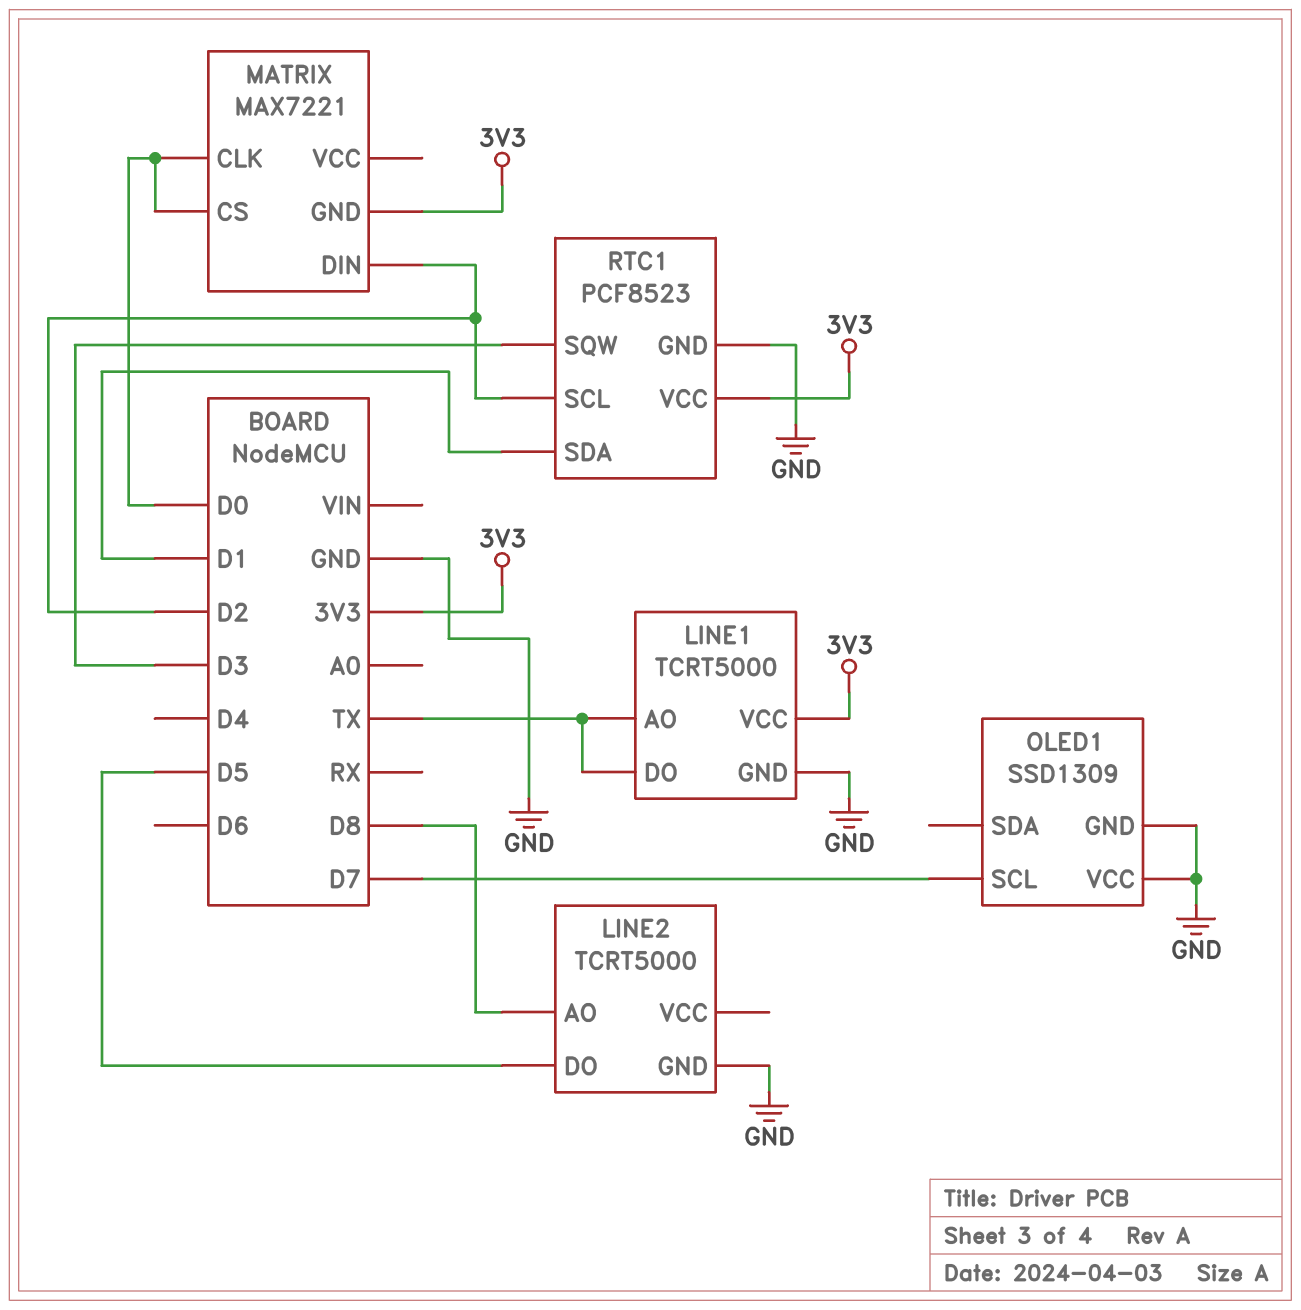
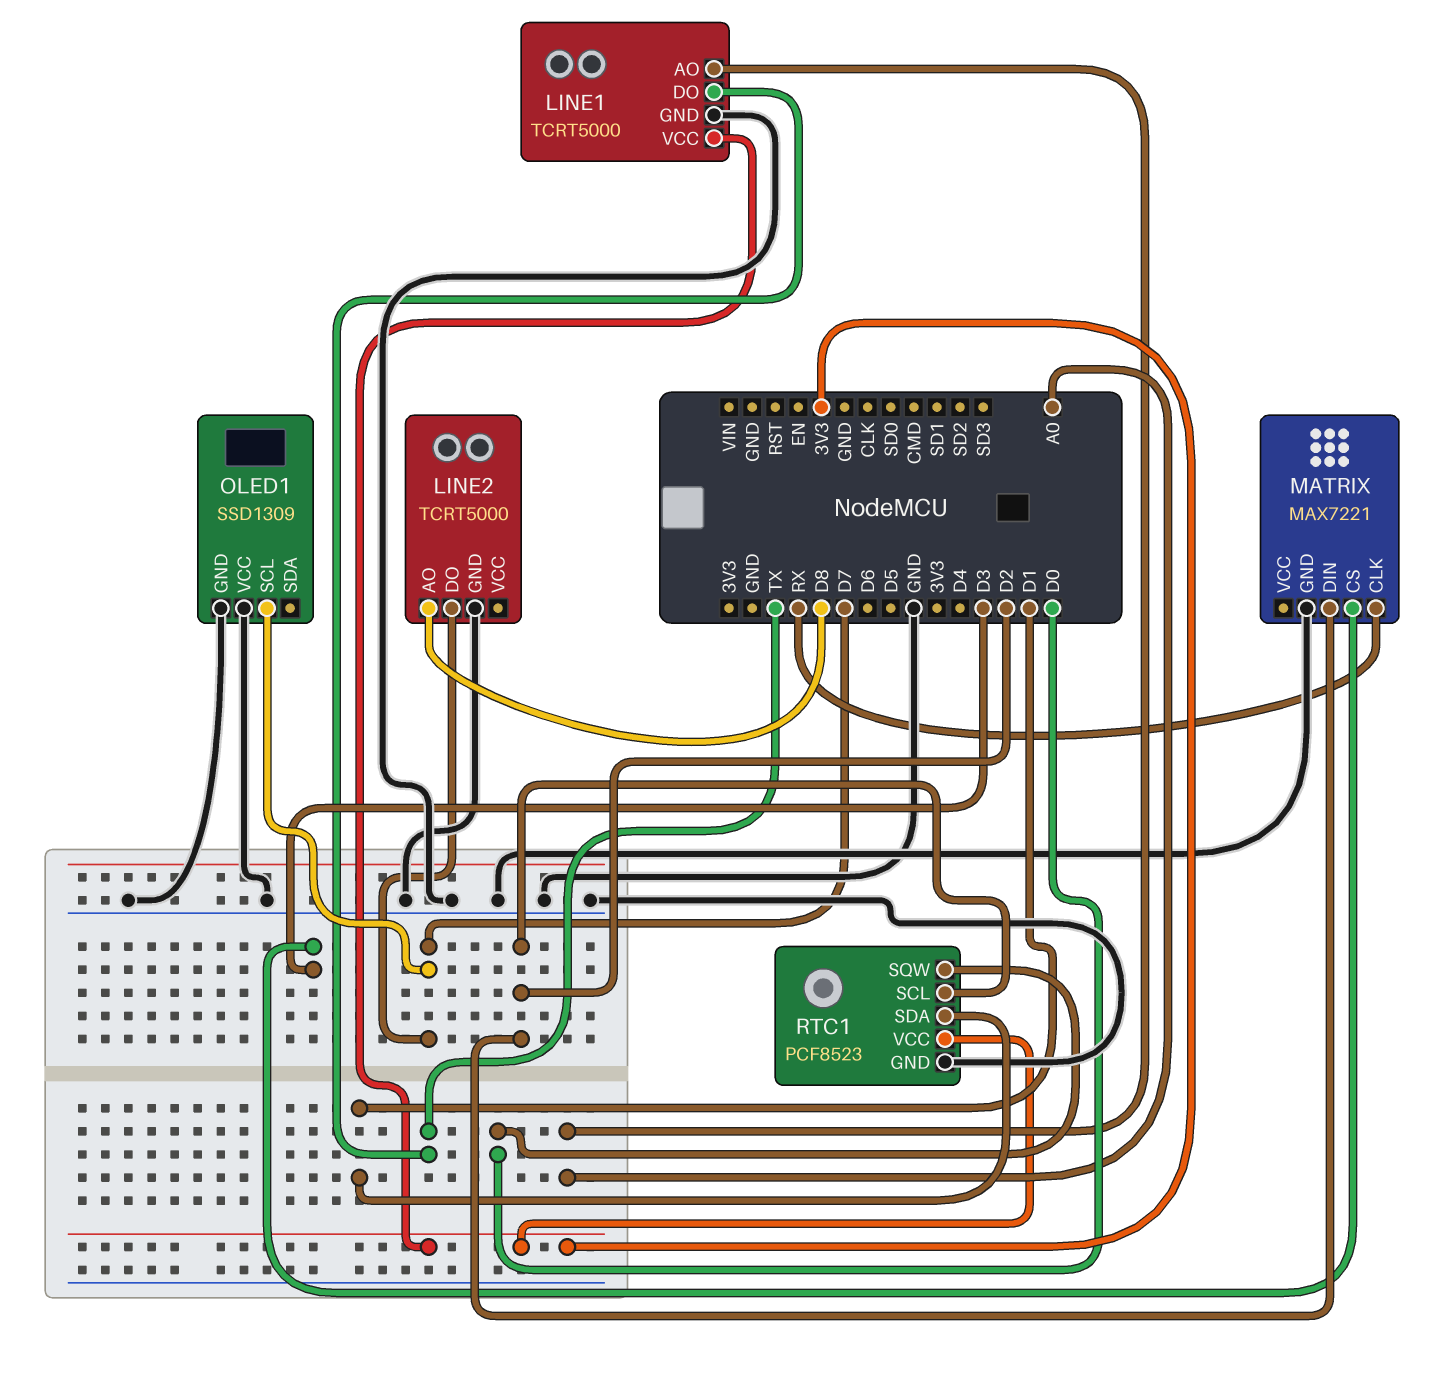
LINE1 pin AO: TX -> A0
LINE2 pin DO: D5 -> D7
MATRIX pin CLK: D0 -> RX
MATRIX pin CS: D0 -> D3
MATRIX pin GND: 3V3 -> GND
RTC1 pin SQW: D3 -> D0

